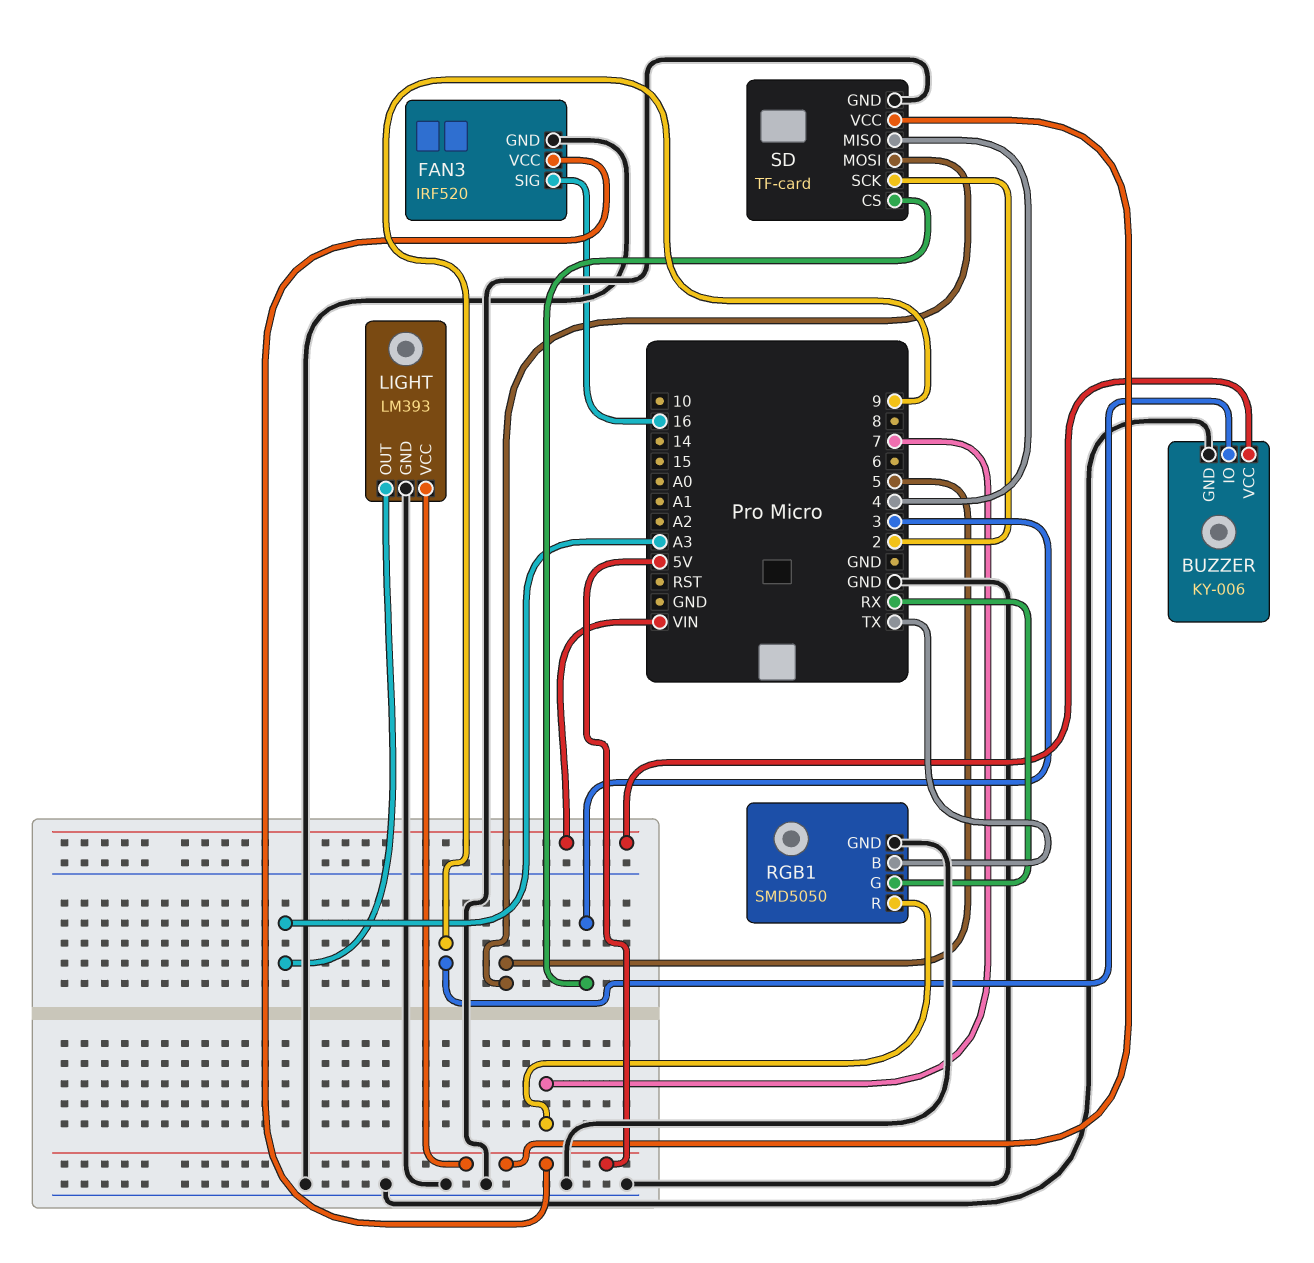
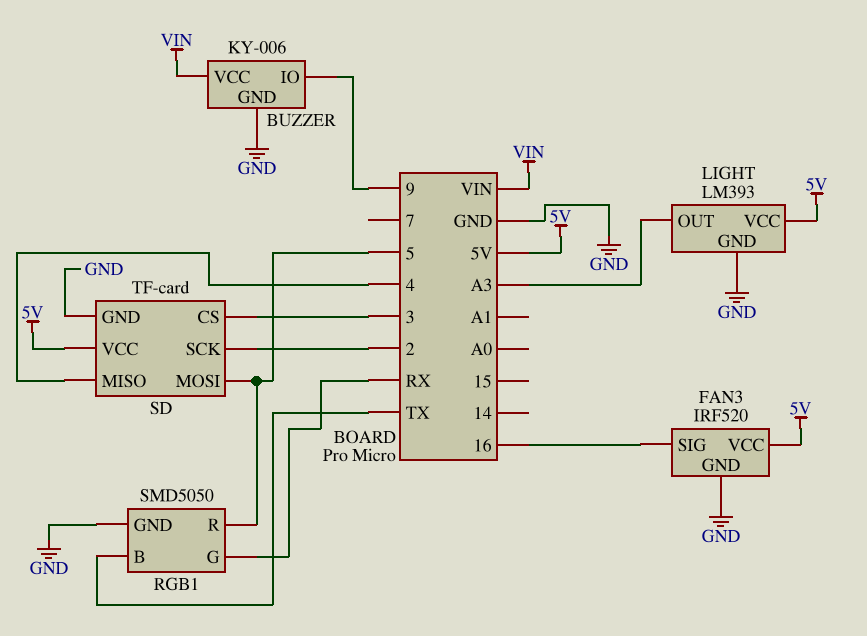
RGB1 pin R: 7 -> 5

